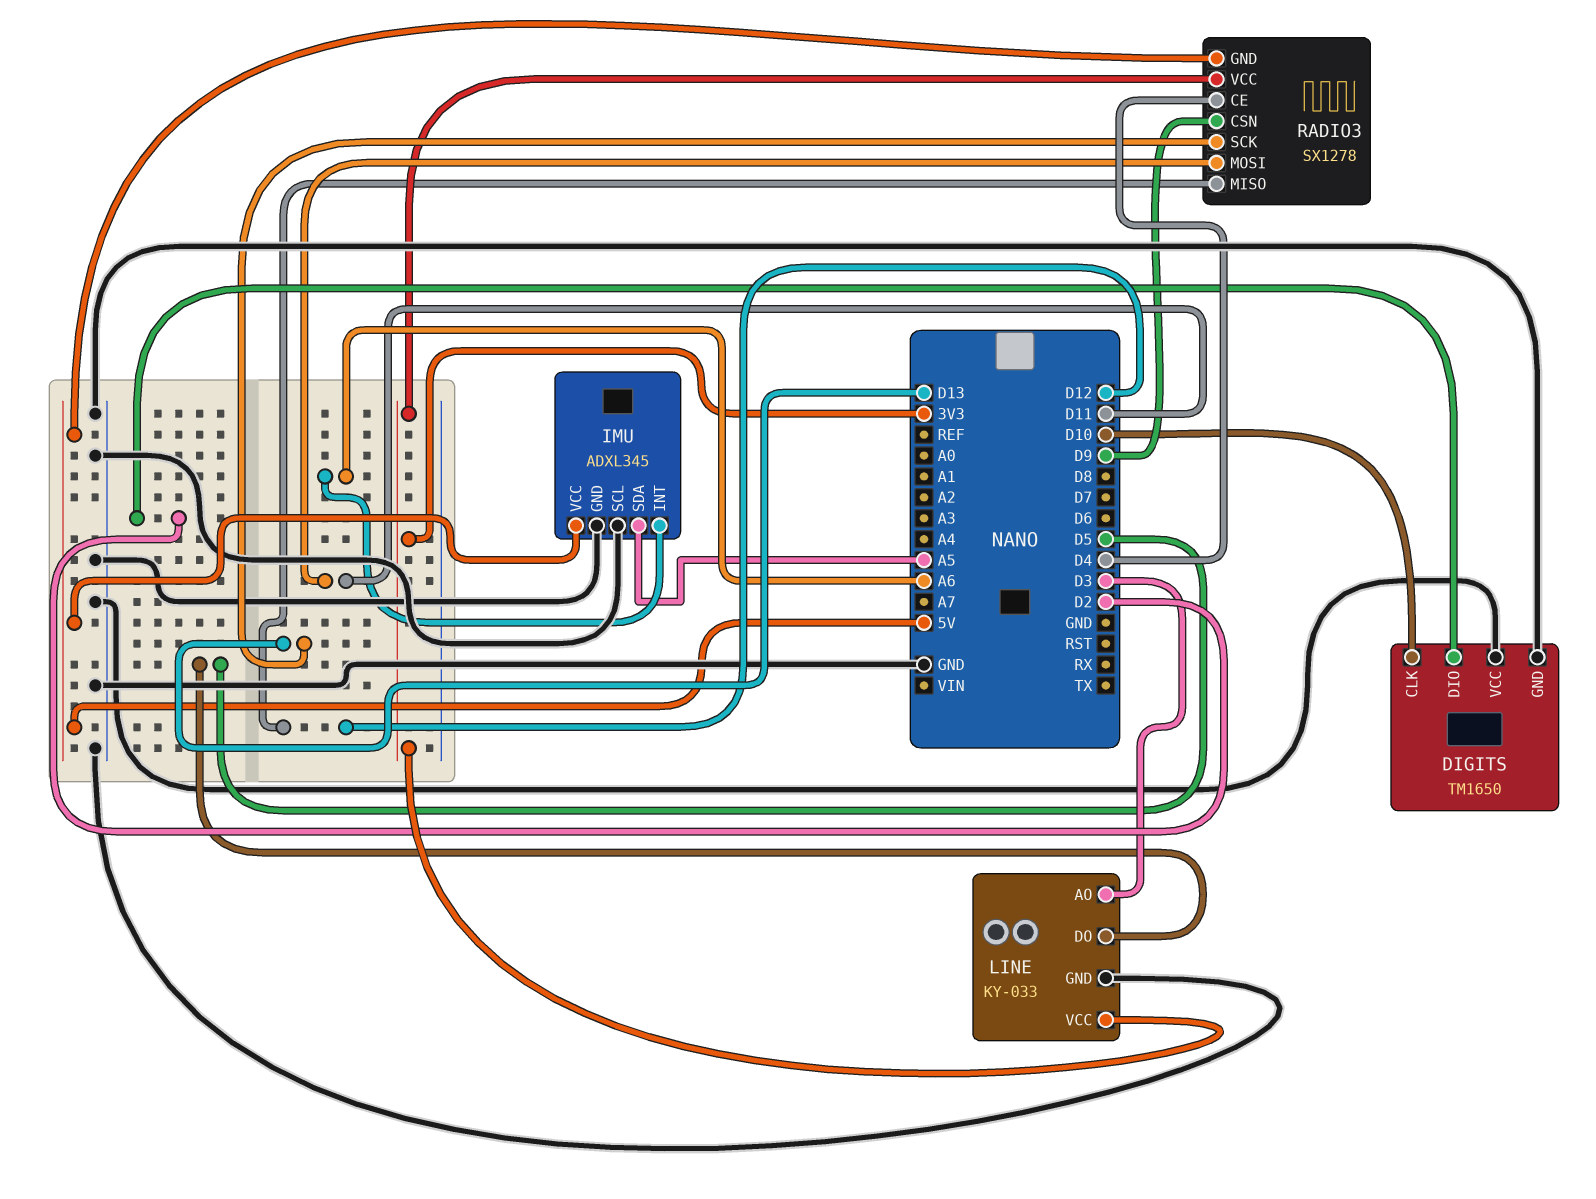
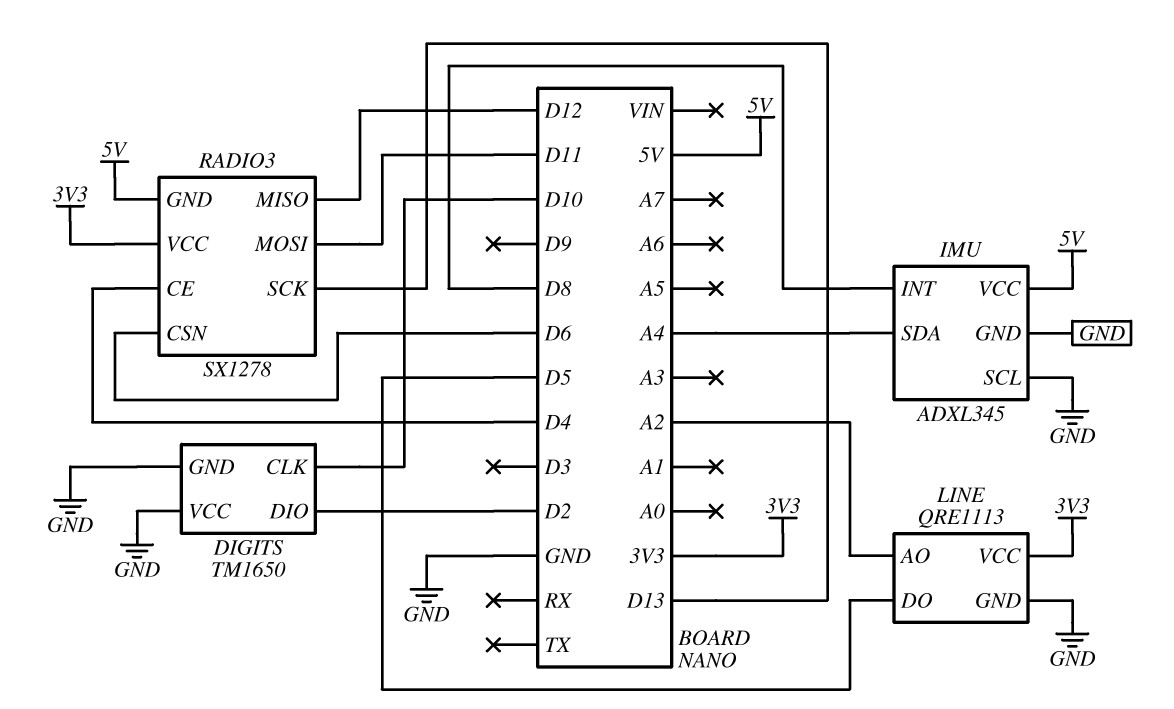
IMU pin INT: A6 -> D8
IMU pin SDA: A5 -> A4
LINE: KY-033 -> QRE1113
LINE pin AO: D3 -> A2
RADIO3 pin CSN: D9 -> D6

